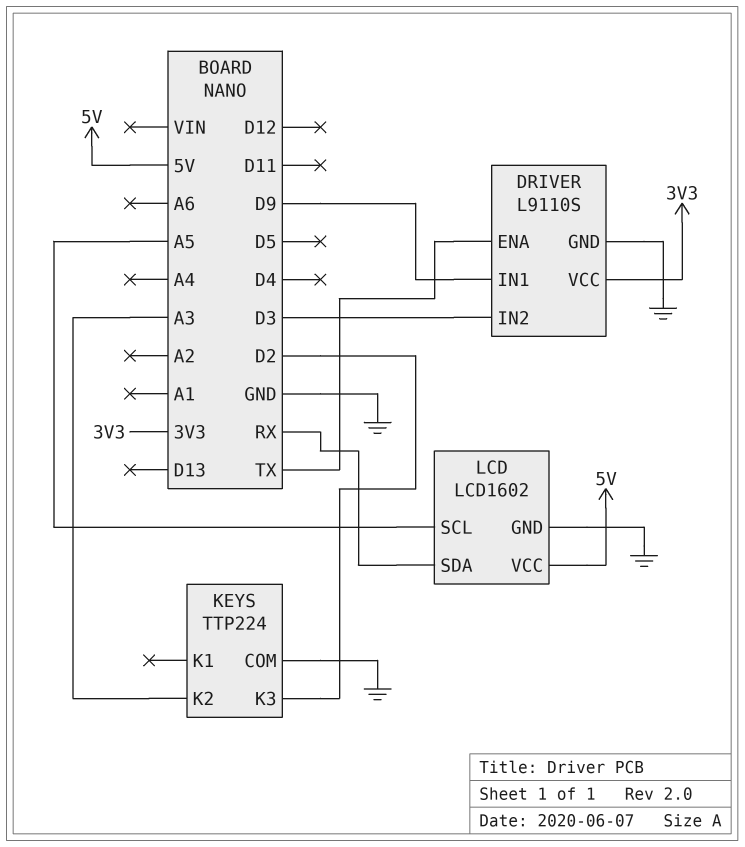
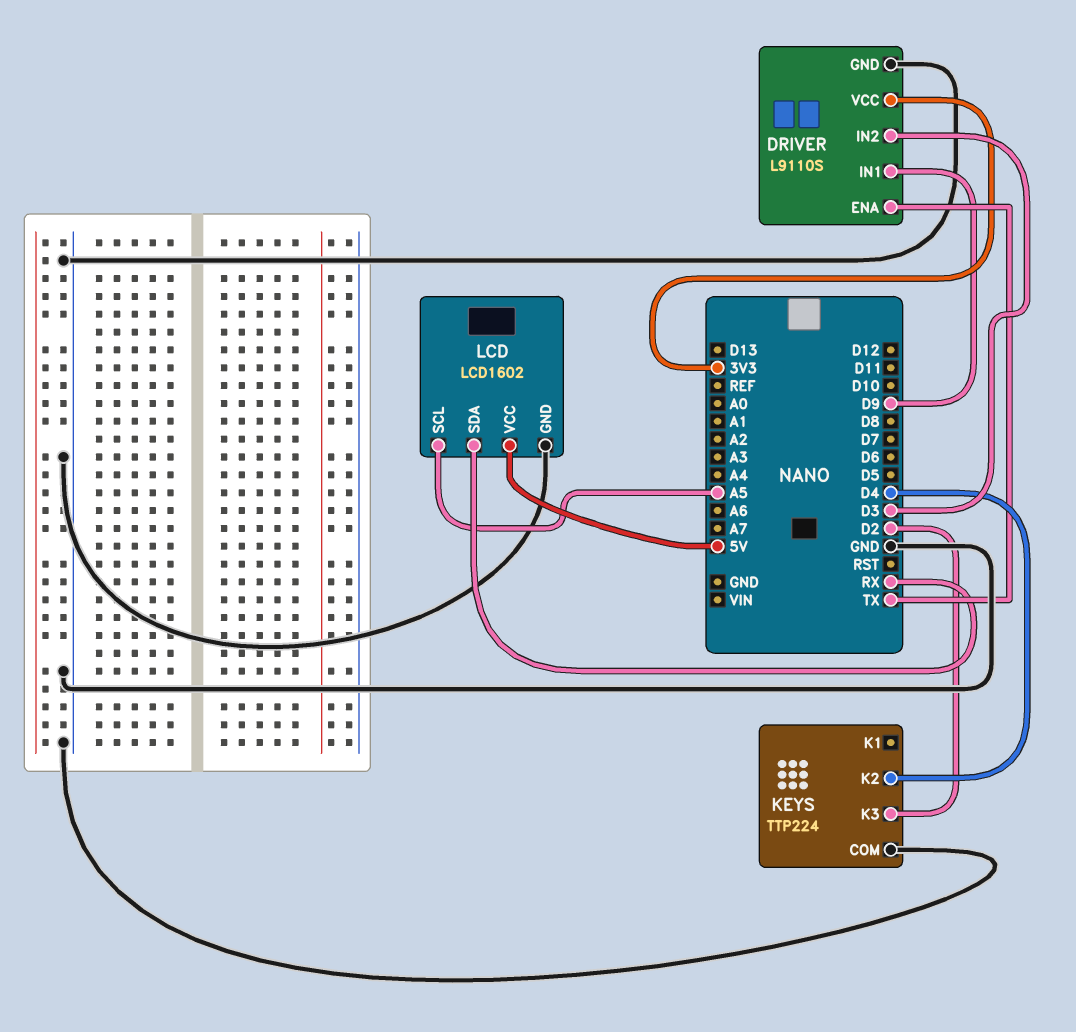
KEYS pin K2: A3 -> D4

